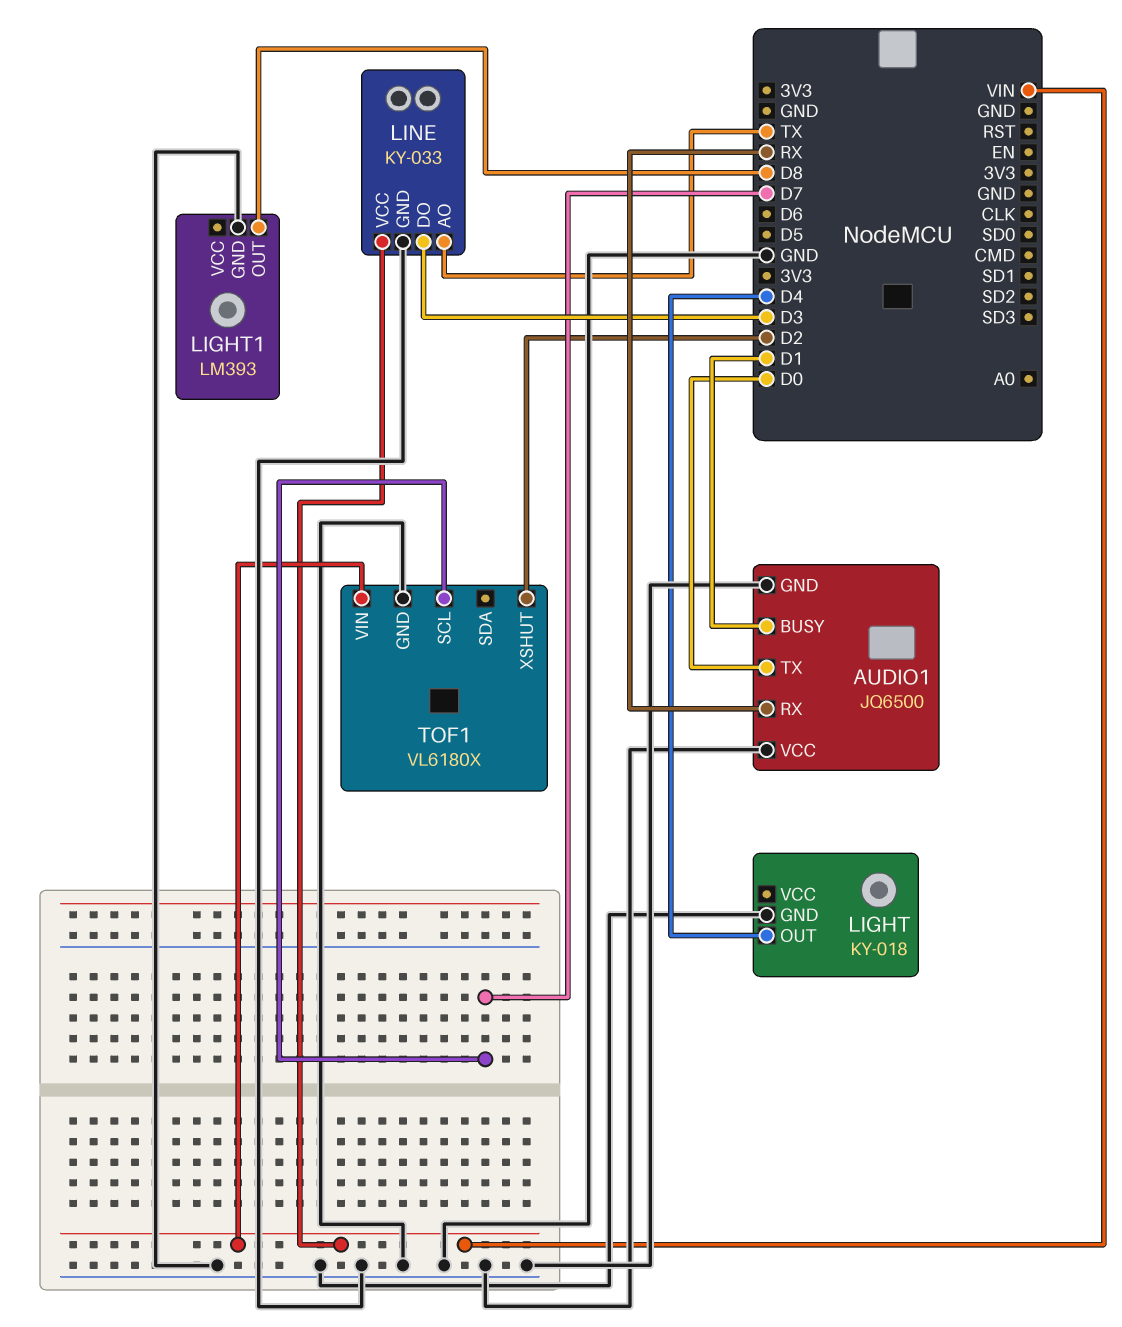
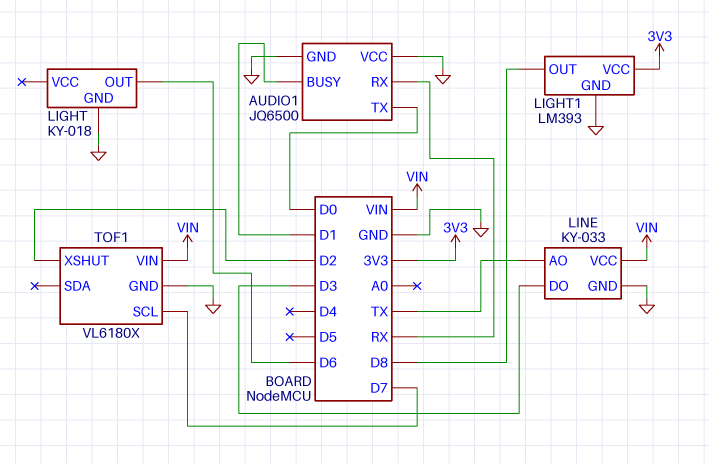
LIGHT pin OUT: D4 -> D6
LIGHT1 pin VCC: none -> 3V3

